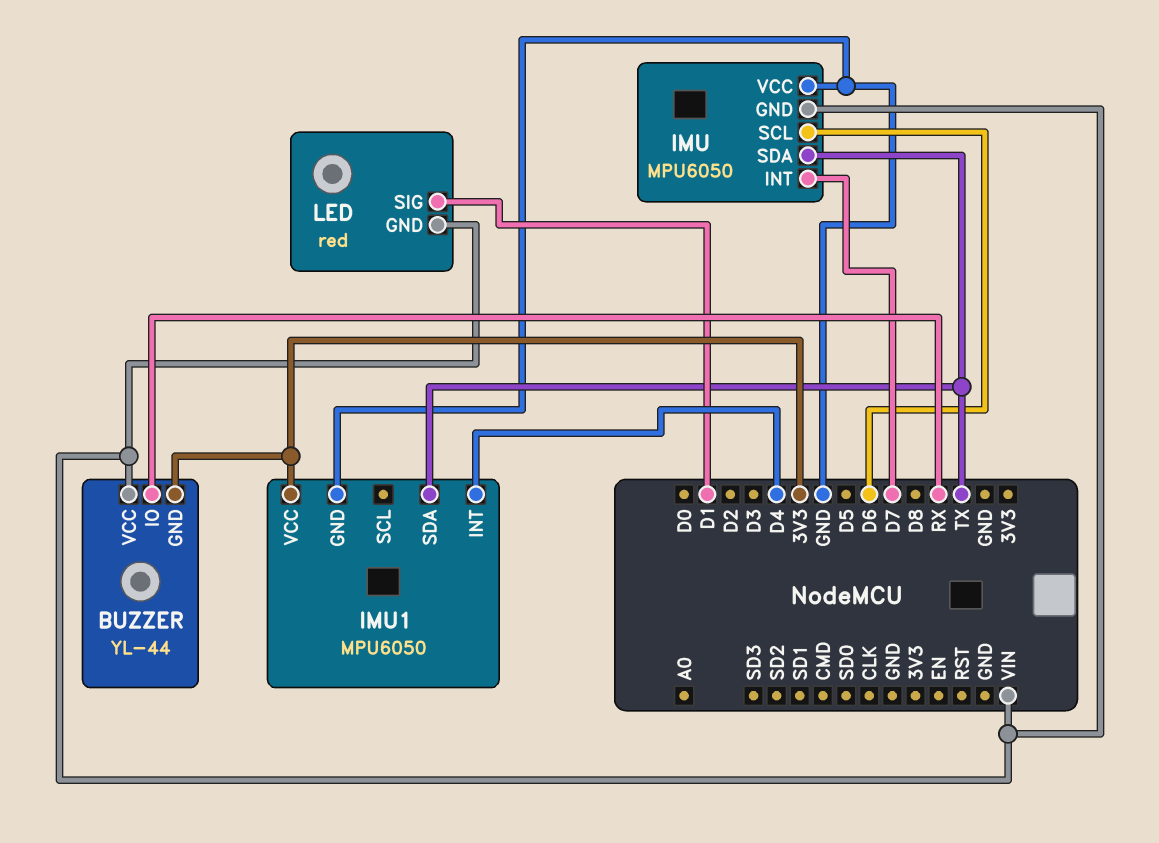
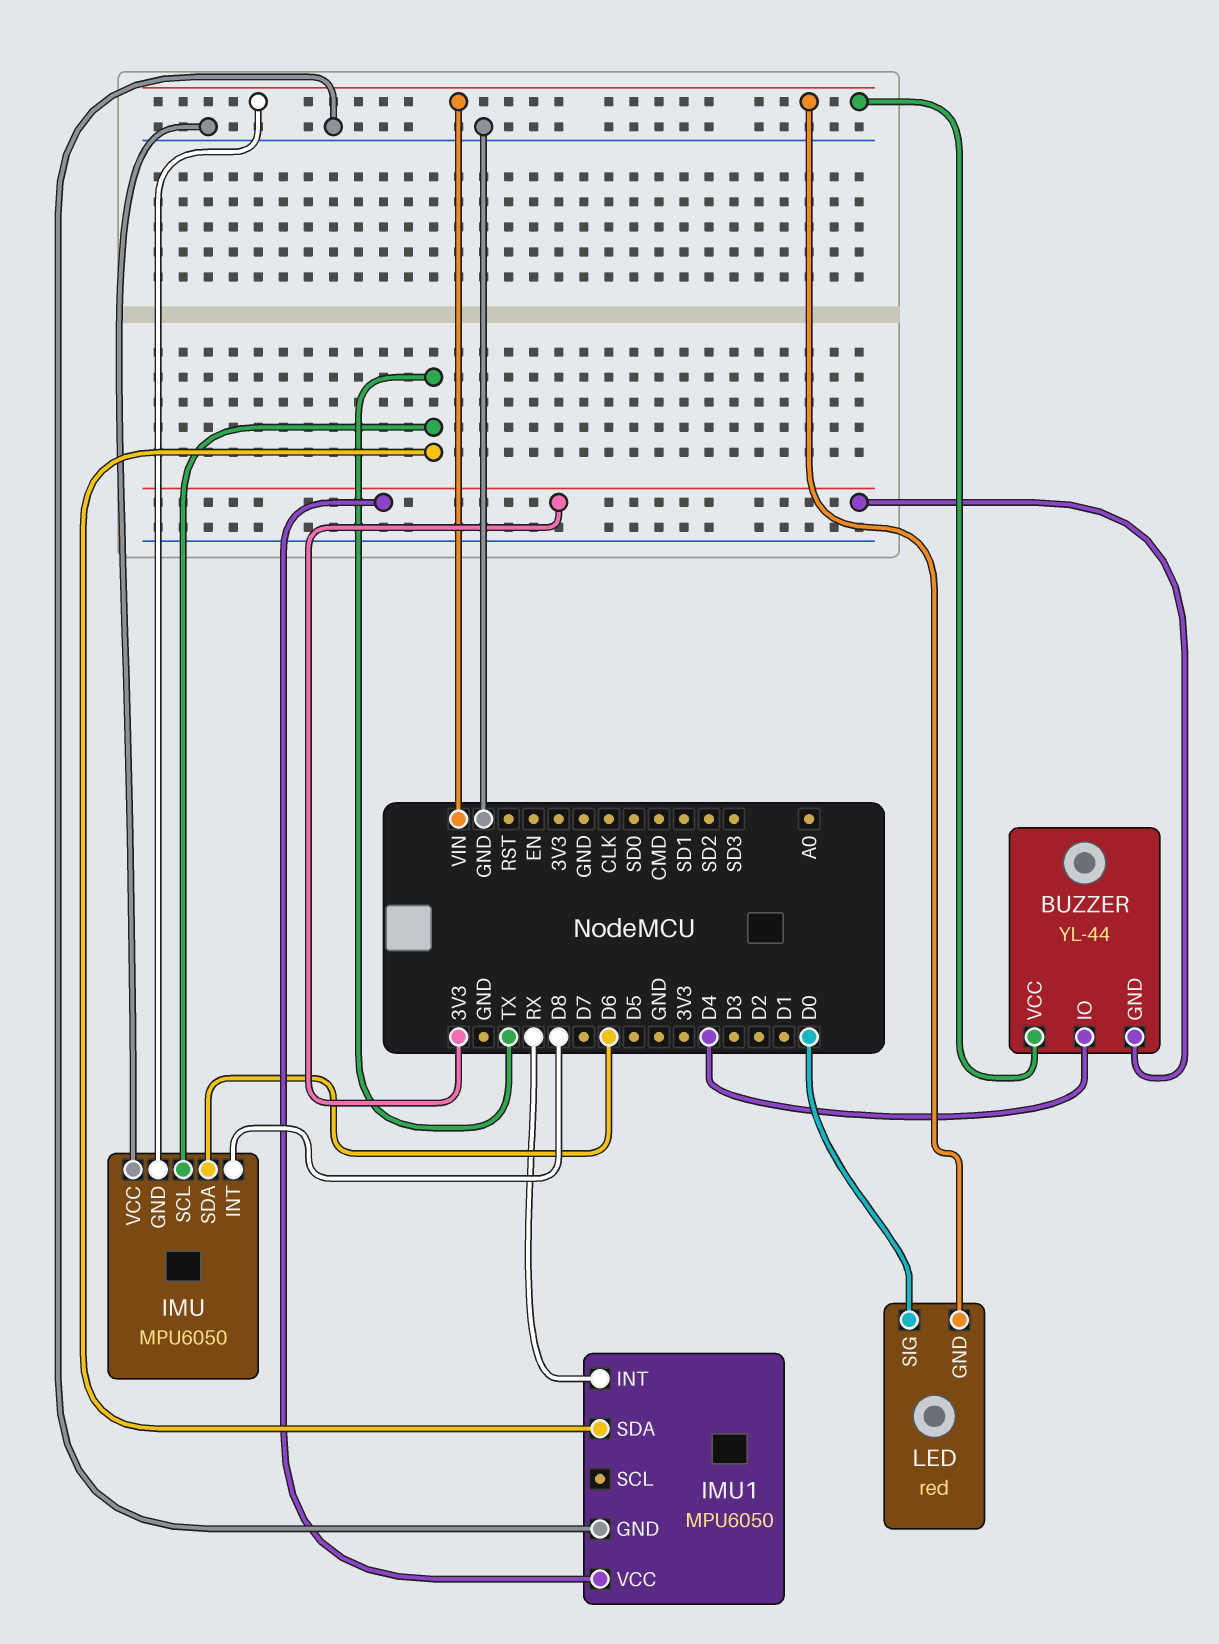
BUZZER pin IO: RX -> D4
IMU pin INT: D7 -> D8
IMU pin SCL: D6 -> TX
IMU pin SDA: TX -> D6
IMU1 pin INT: D4 -> RX
LED pin SIG: D1 -> D0

